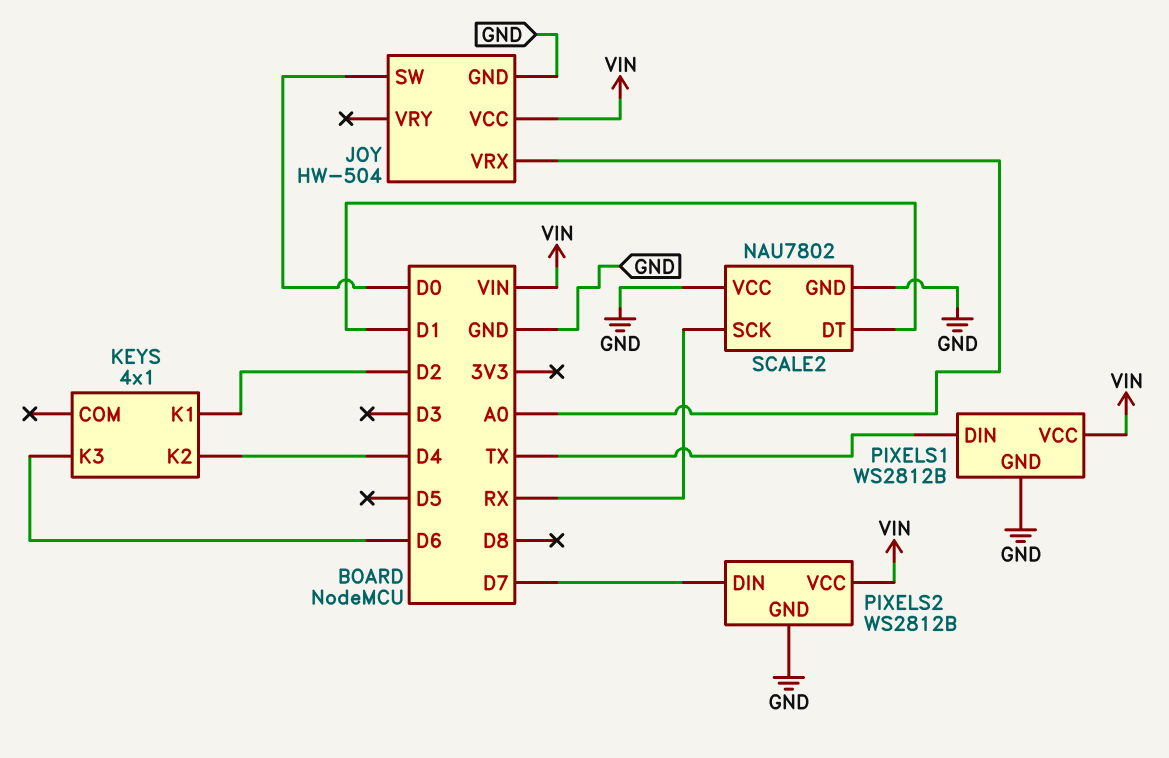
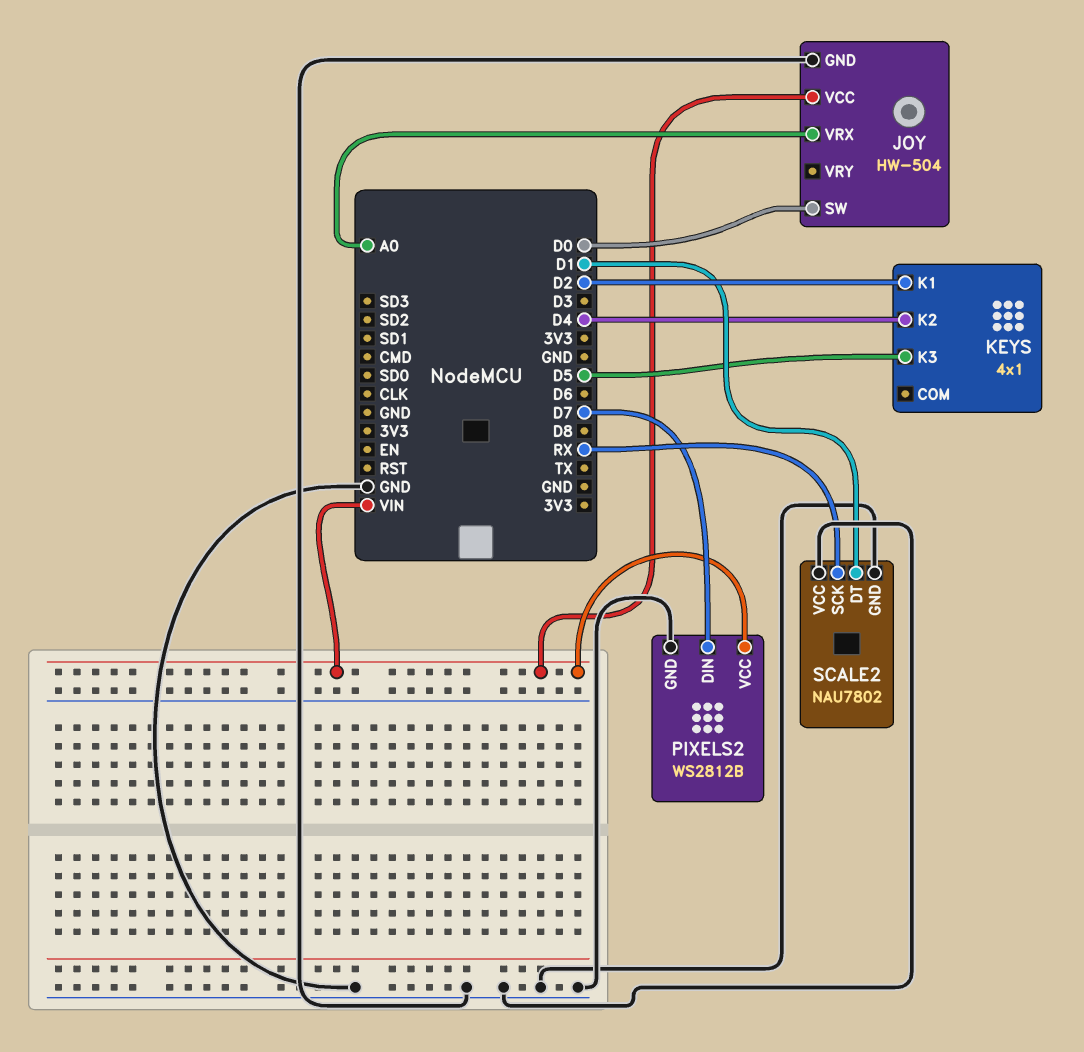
KEYS pin K3: D6 -> D5
PIXELS1: WS2812B -> none
PIXELS1 pin DIN: TX -> none
PIXELS1 pin GND: GND -> none
PIXELS1 pin VCC: VIN -> none

